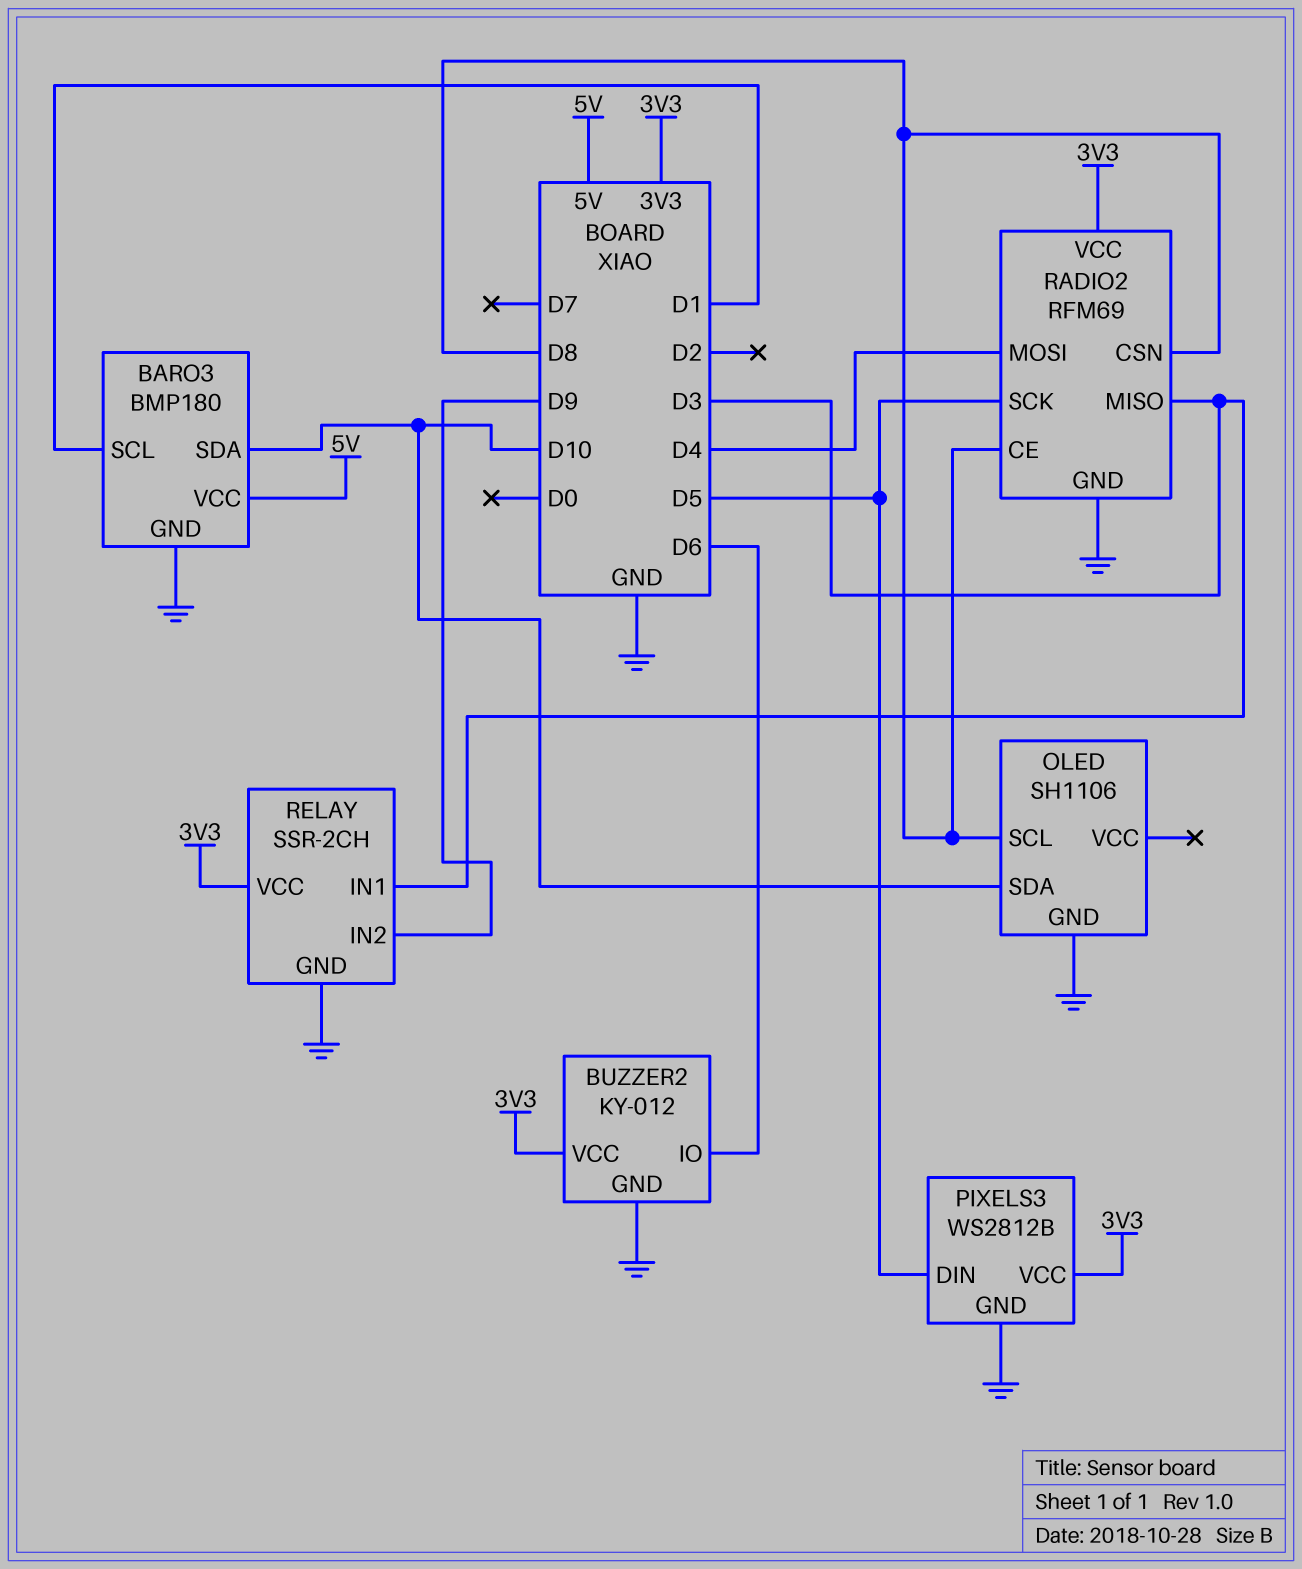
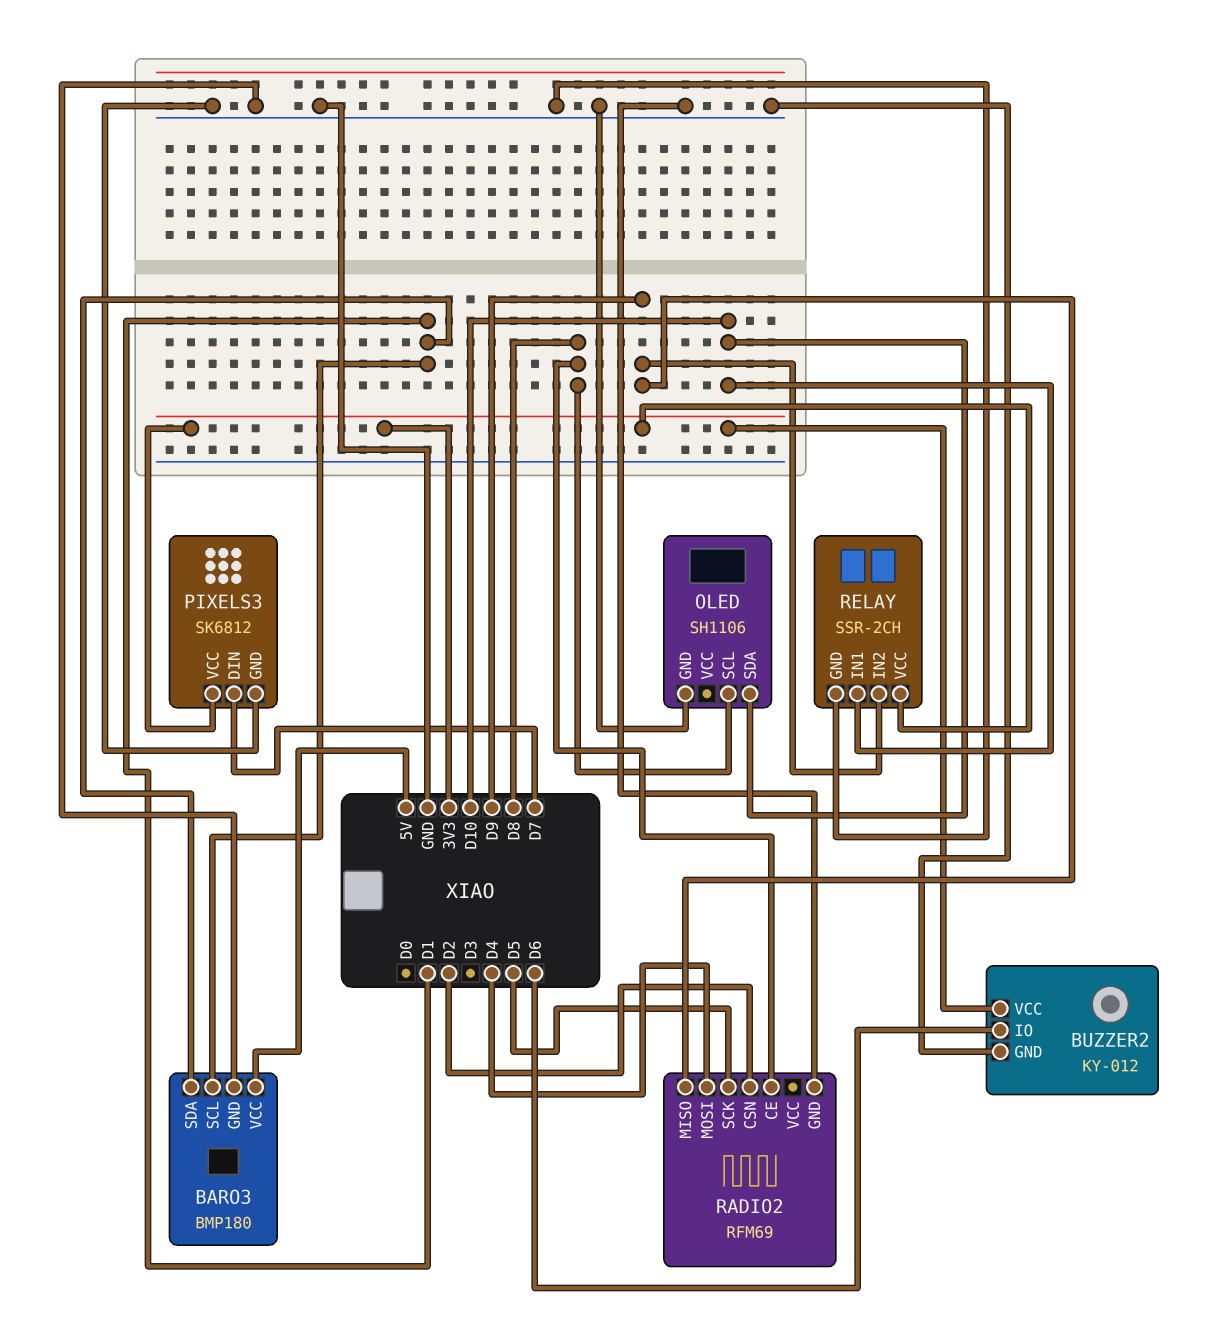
BARO3 pin SDA: D10 -> D1
PIXELS3: WS2812B -> SK6812
PIXELS3 pin DIN: D5 -> D7
RADIO2 pin CSN: D8 -> D2
RADIO2 pin MISO: D3 -> D9
RADIO2 pin VCC: 3V3 -> none
RELAY pin IN1: D3 -> D10

